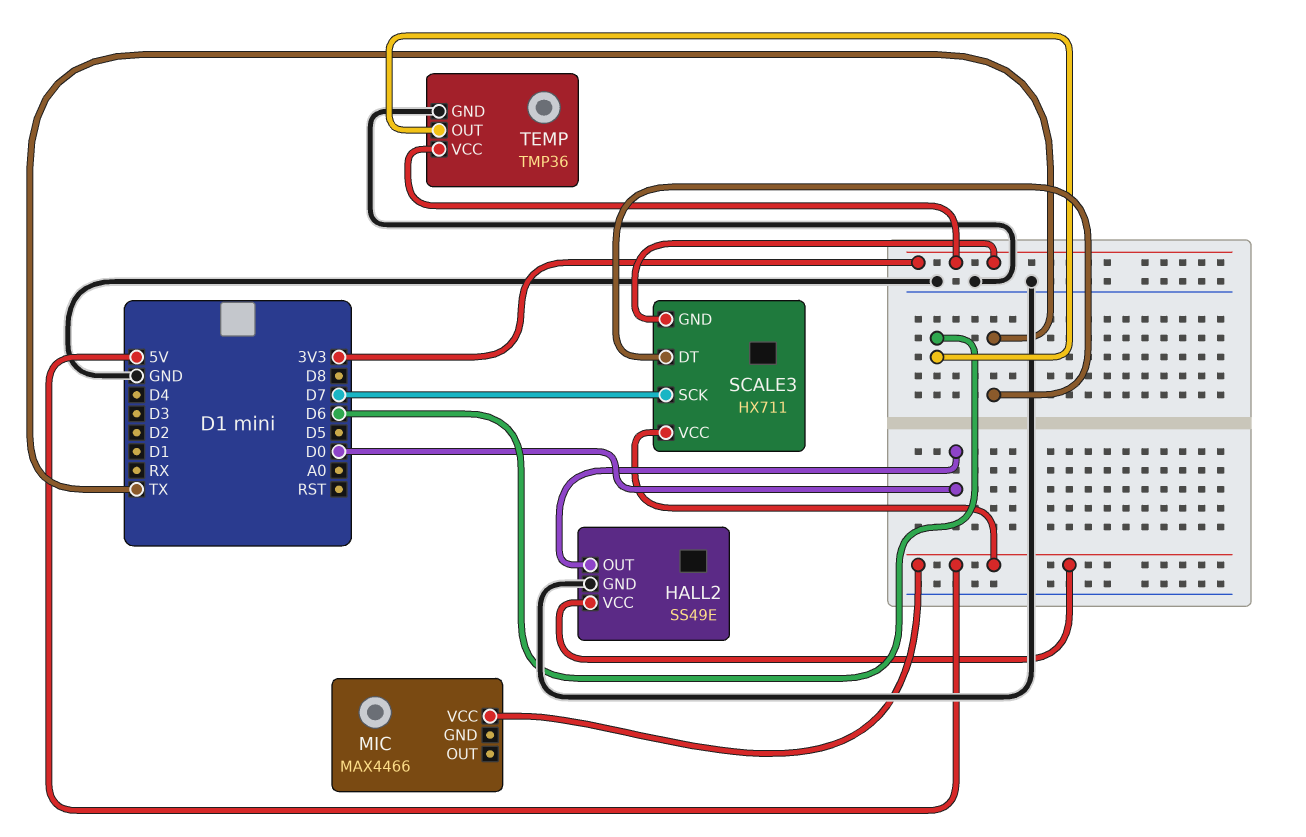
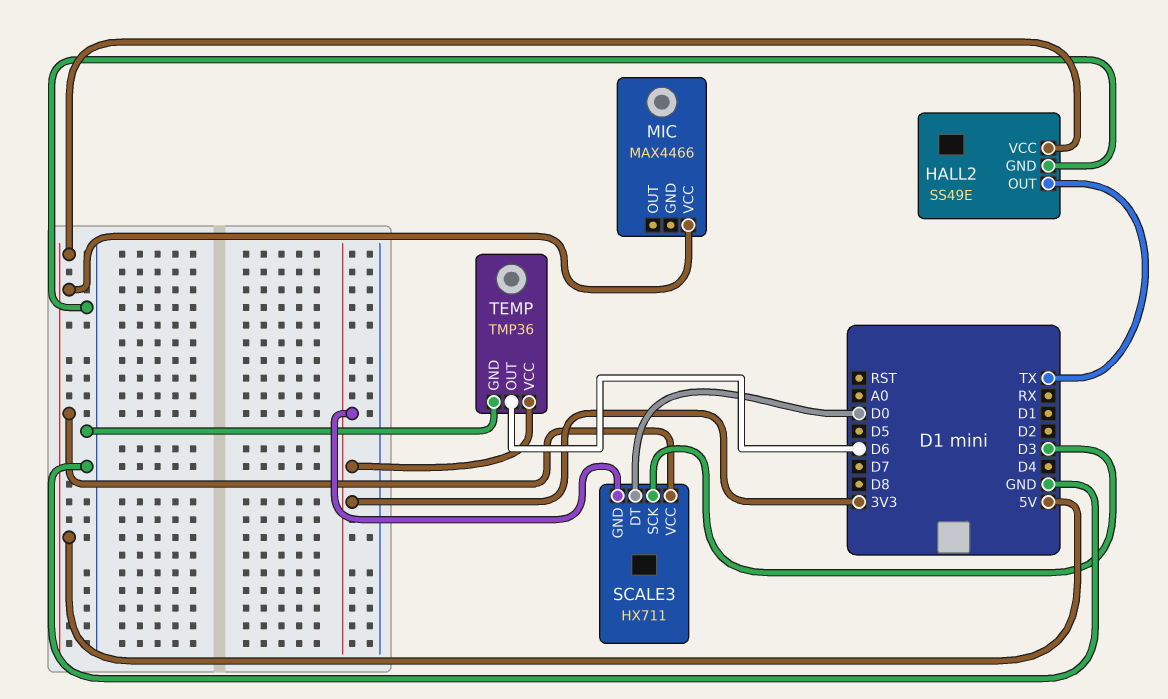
HALL2 pin OUT: D0 -> TX
SCALE3 pin DT: TX -> D0
SCALE3 pin SCK: D7 -> D3

